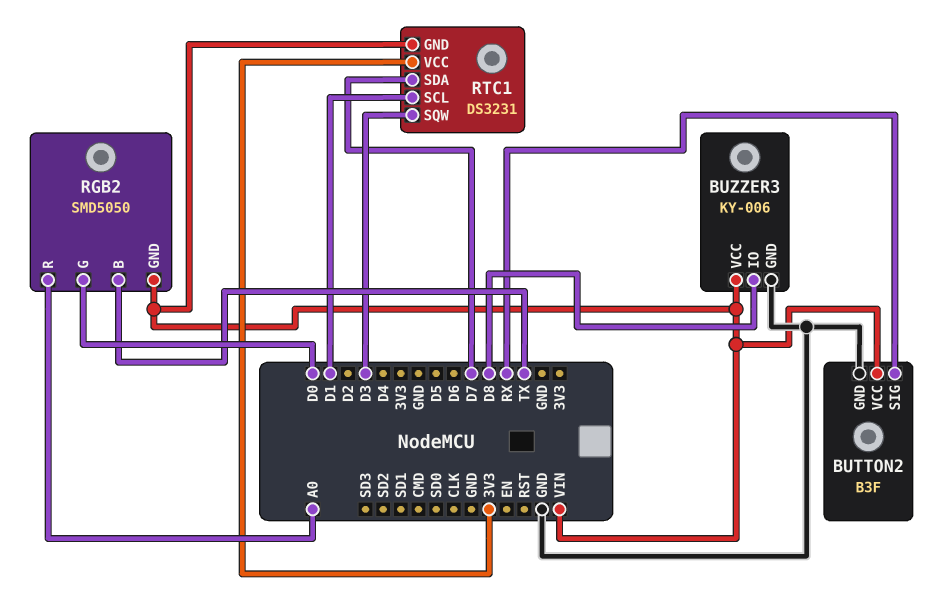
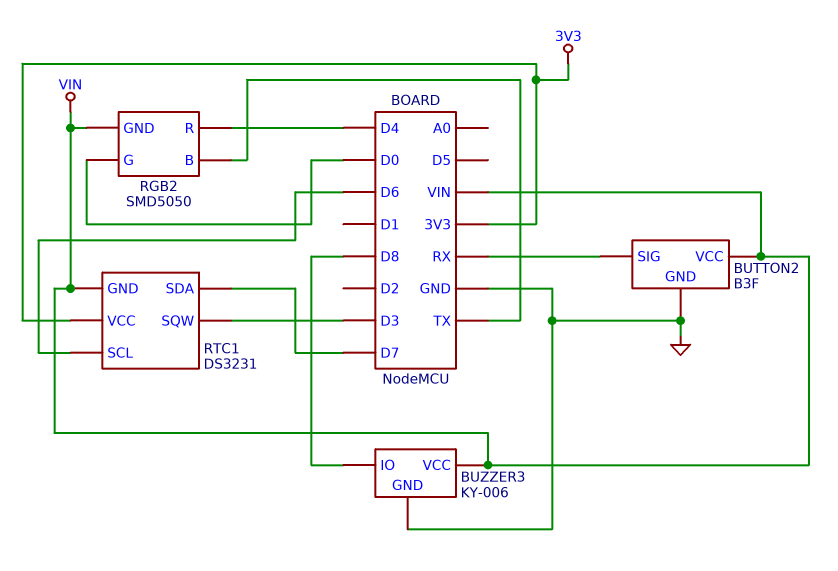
RGB2 pin R: A0 -> D4
RTC1 pin SCL: D1 -> D6

